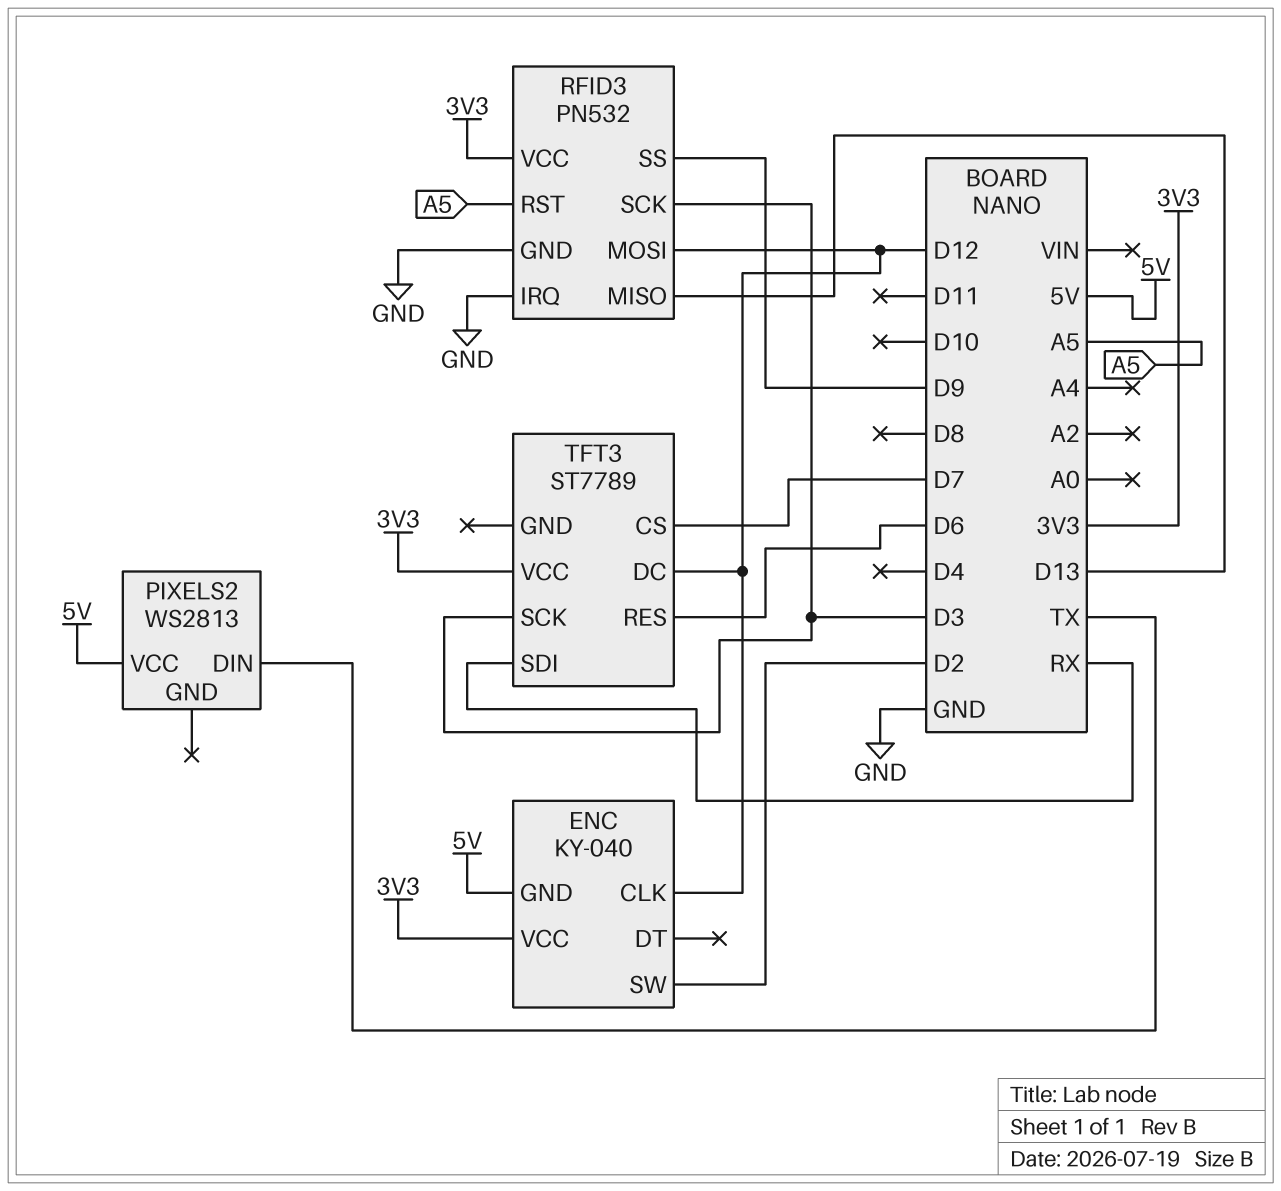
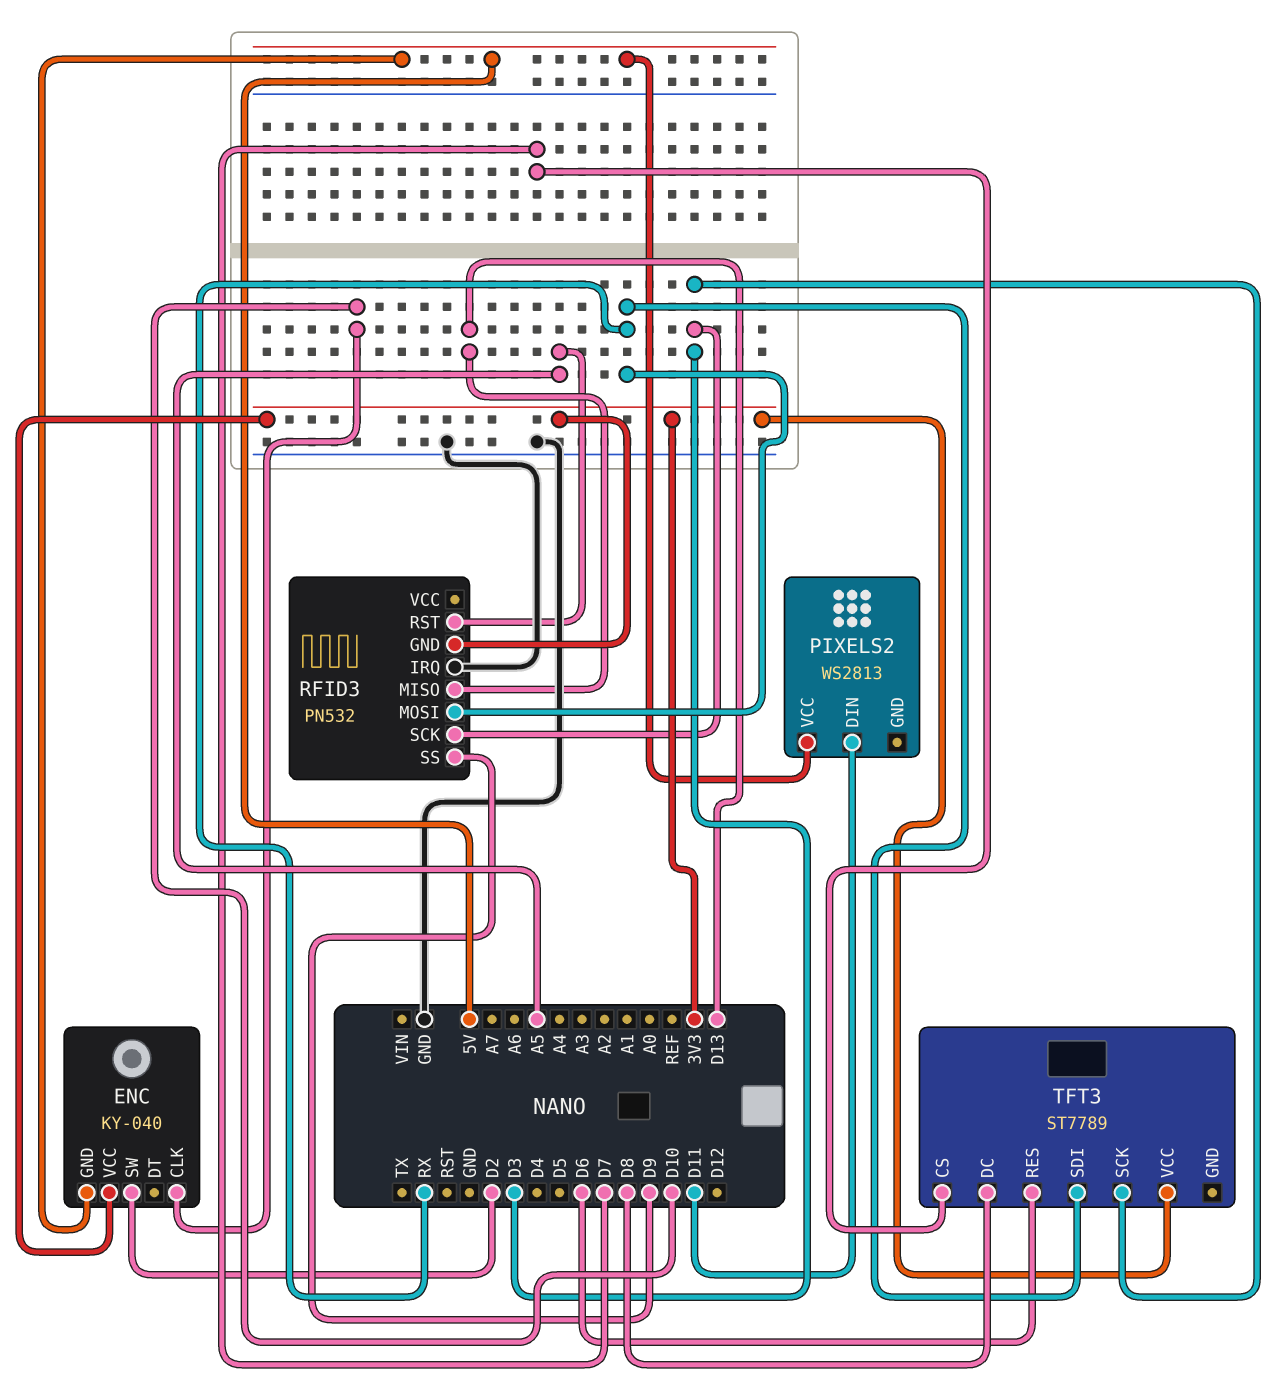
ENC pin CLK: D12 -> D10
PIXELS2 pin DIN: TX -> D11
RFID3 pin GND: GND -> 3V3
RFID3 pin MOSI: D12 -> RX
RFID3 pin VCC: 3V3 -> none
TFT3 pin DC: D12 -> D8

